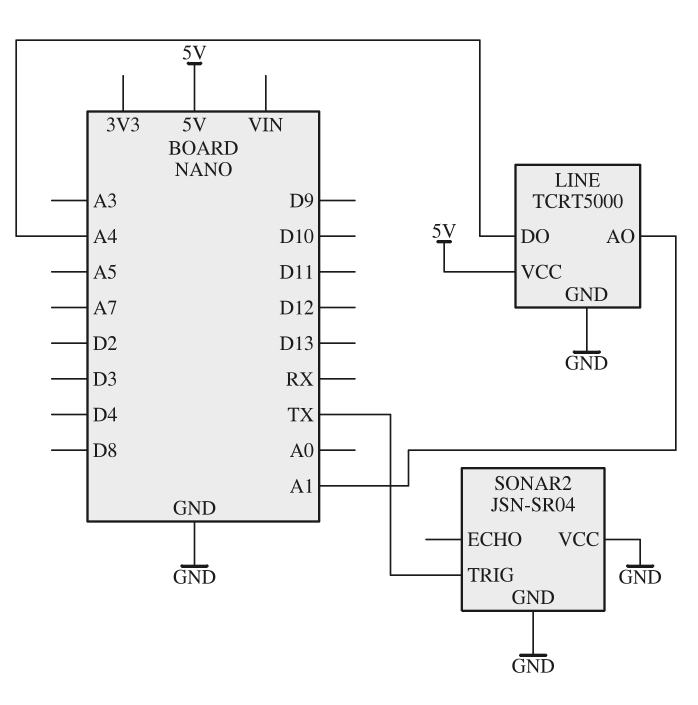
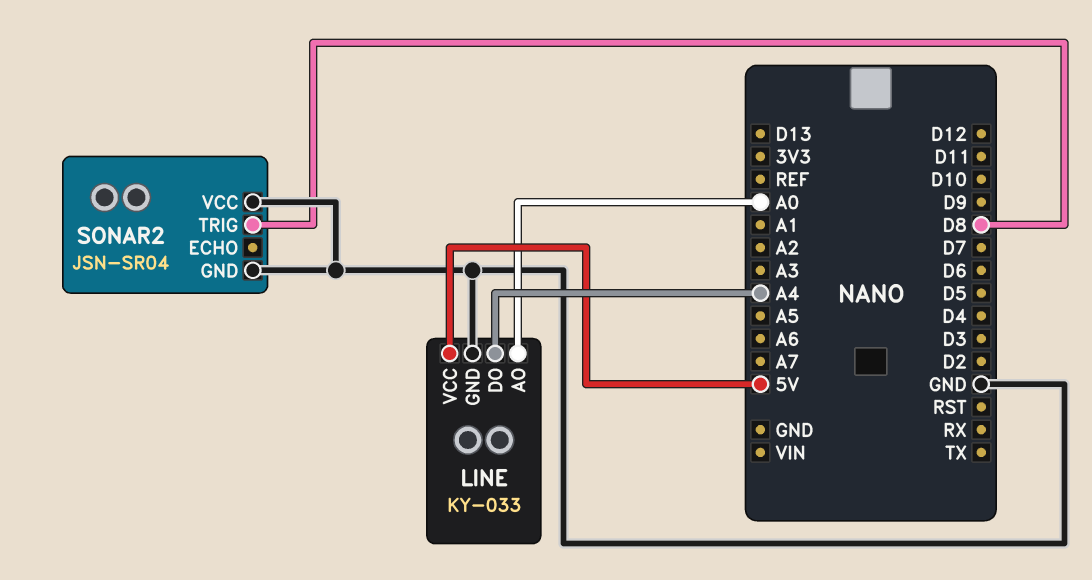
LINE: TCRT5000 -> KY-033
LINE pin AO: A1 -> A0
SONAR2 pin TRIG: TX -> D8

